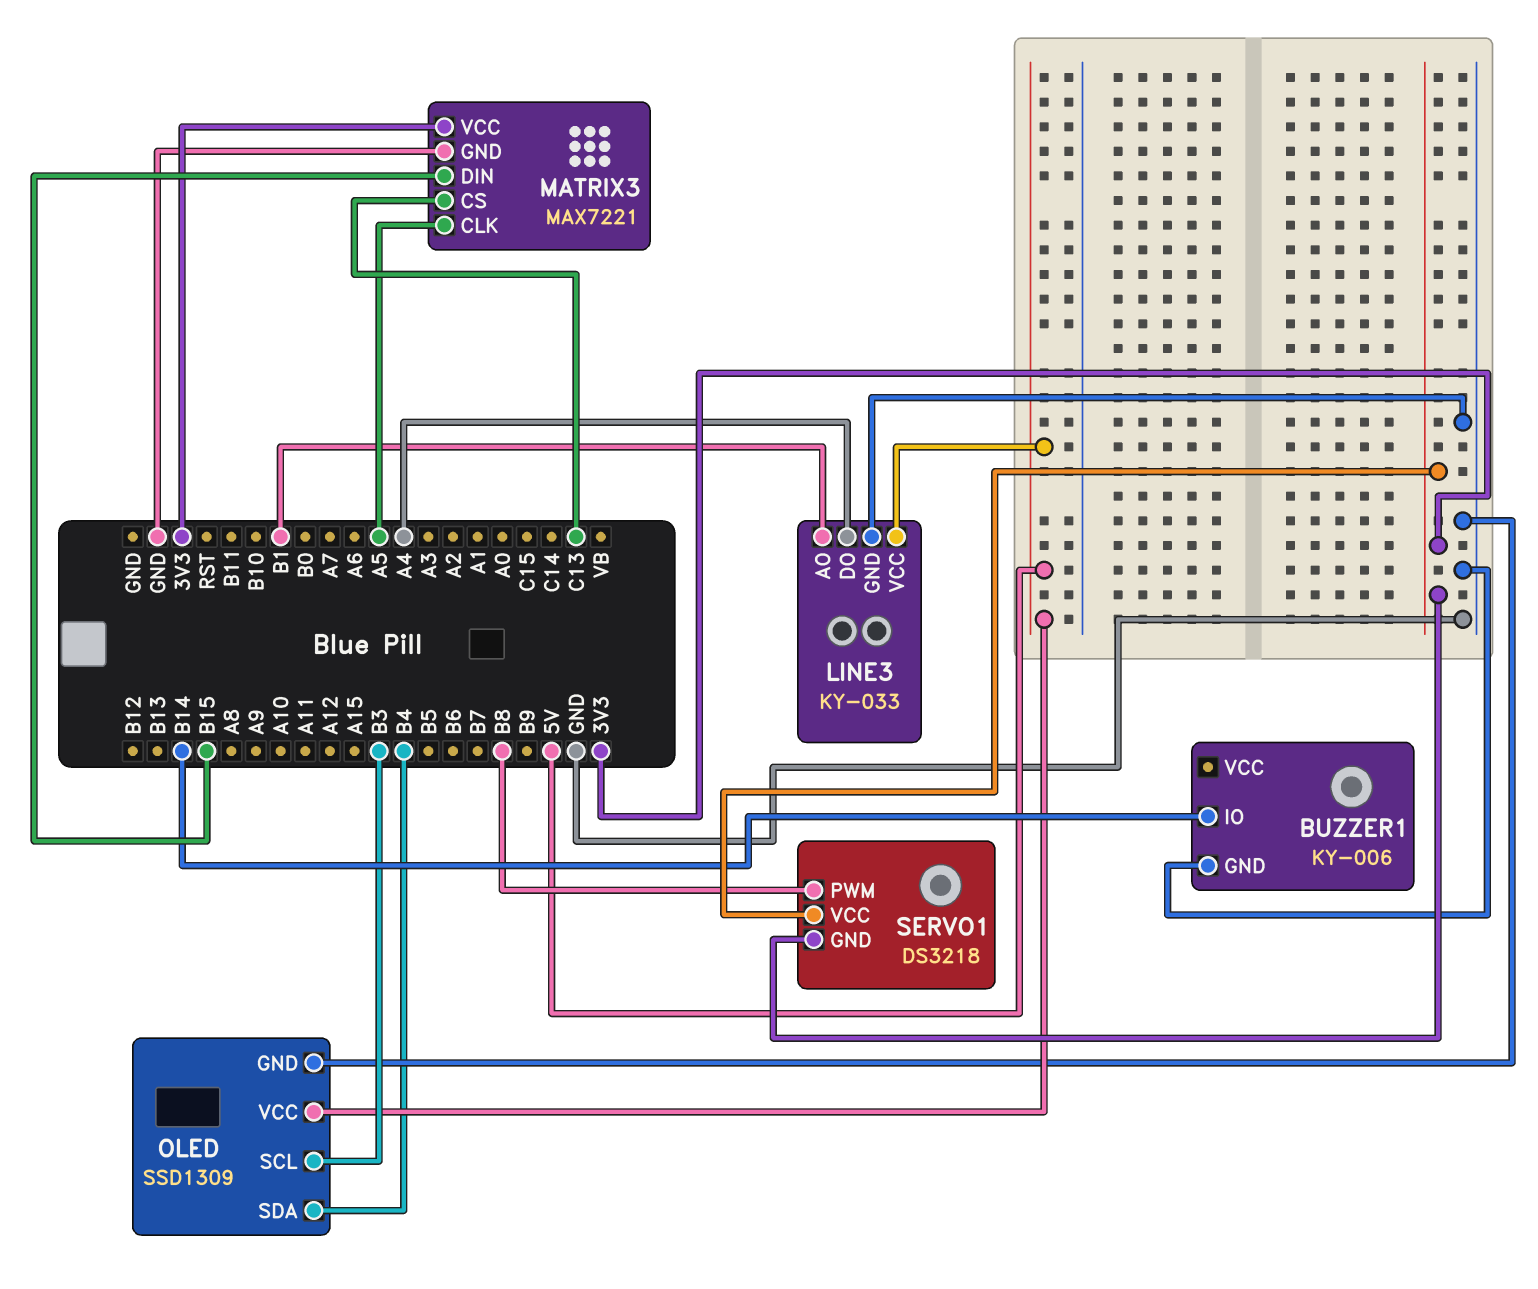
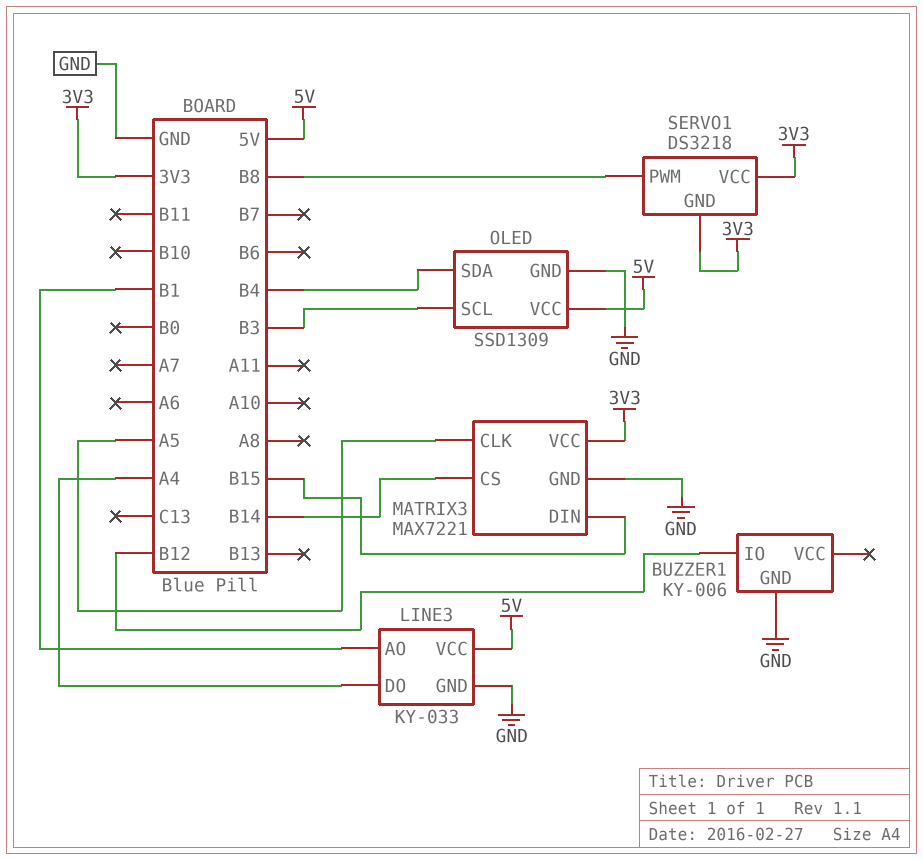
BUZZER1 pin IO: B14 -> B12
MATRIX3 pin CS: C13 -> B14

